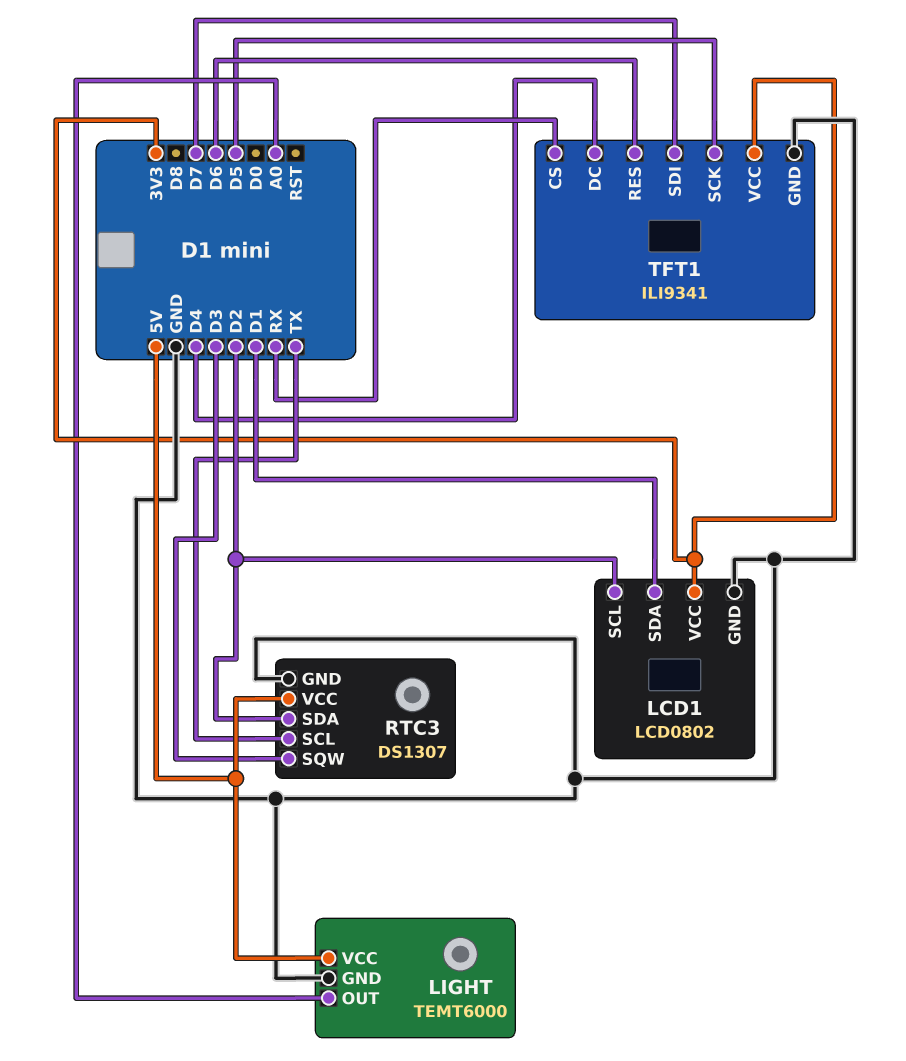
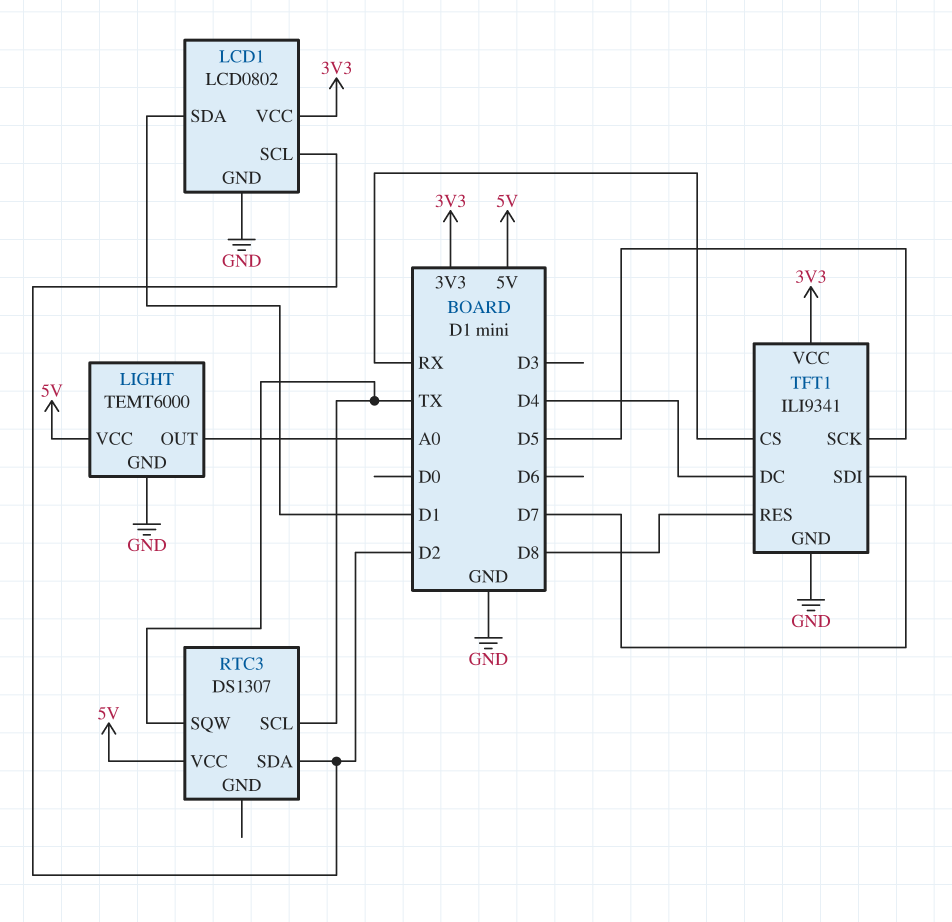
RTC3 pin GND: GND -> none
RTC3 pin SQW: D3 -> TX
TFT1 pin RES: D6 -> D8

